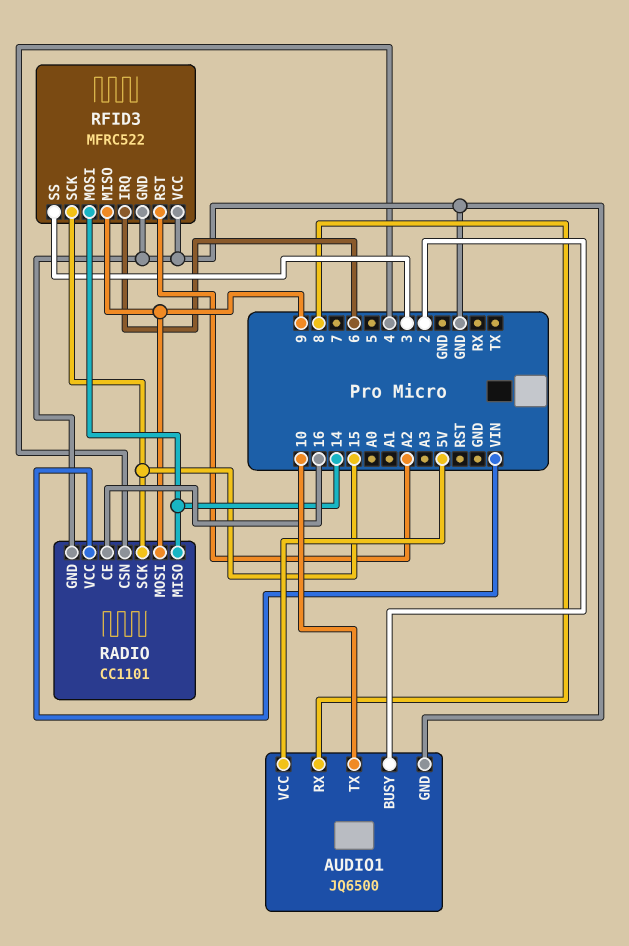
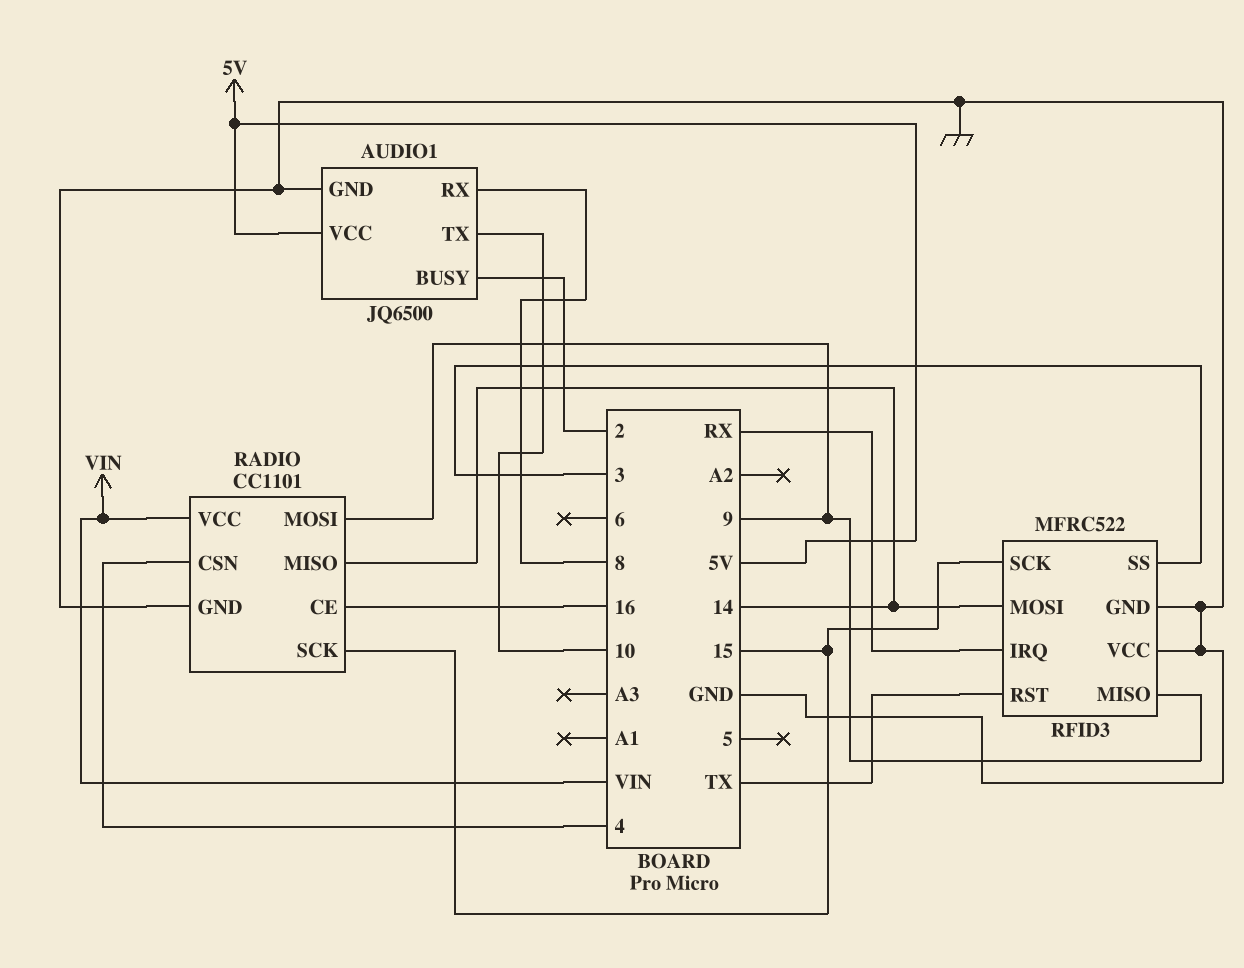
RFID3 pin IRQ: 6 -> RX
RFID3 pin RST: A2 -> TX

